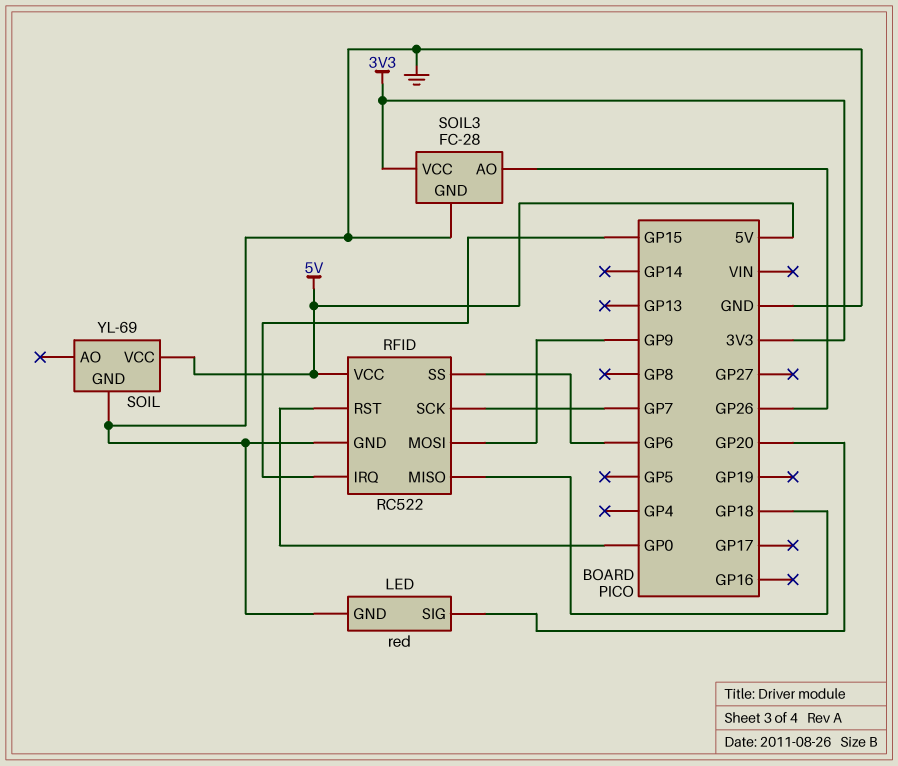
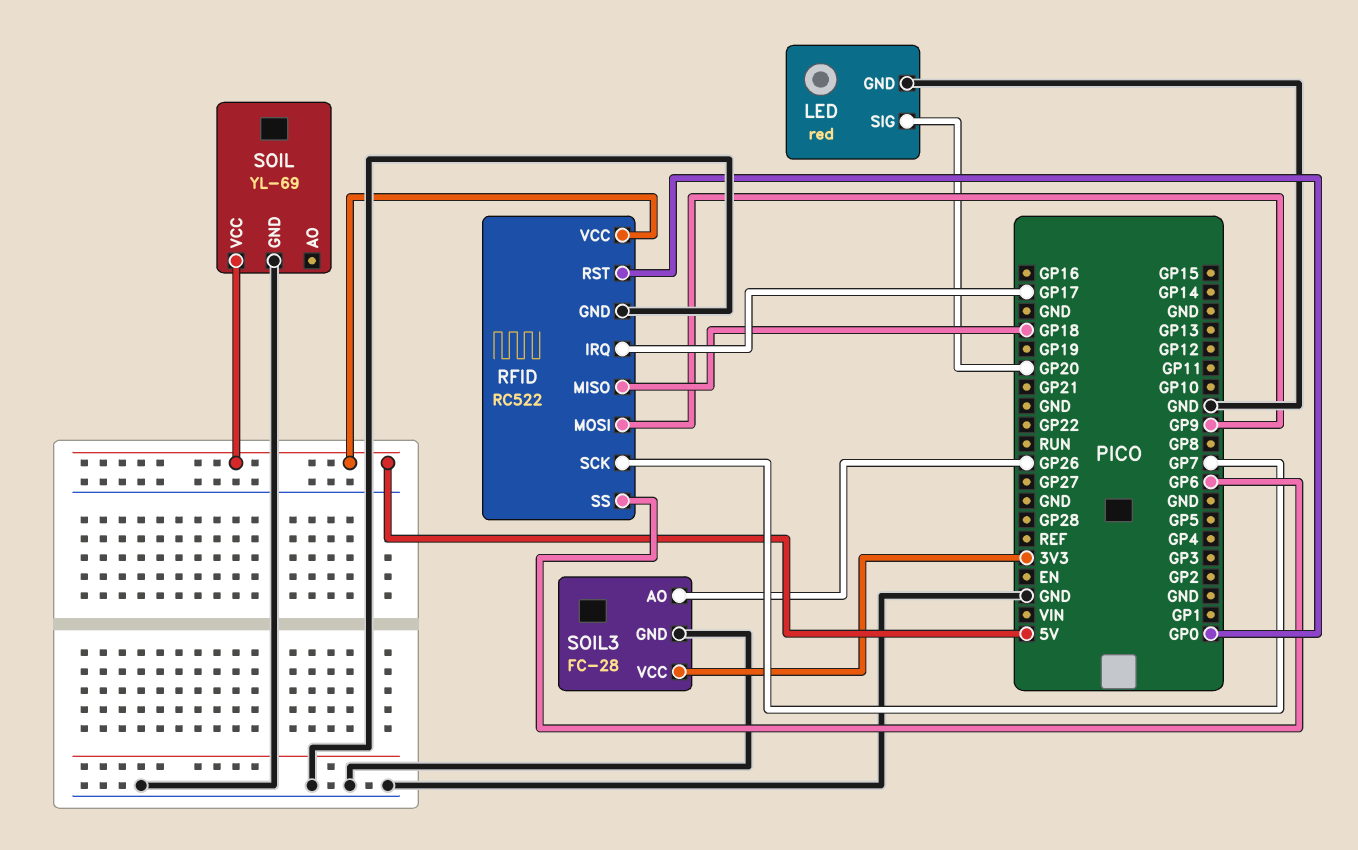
RFID pin IRQ: GP15 -> GP17

